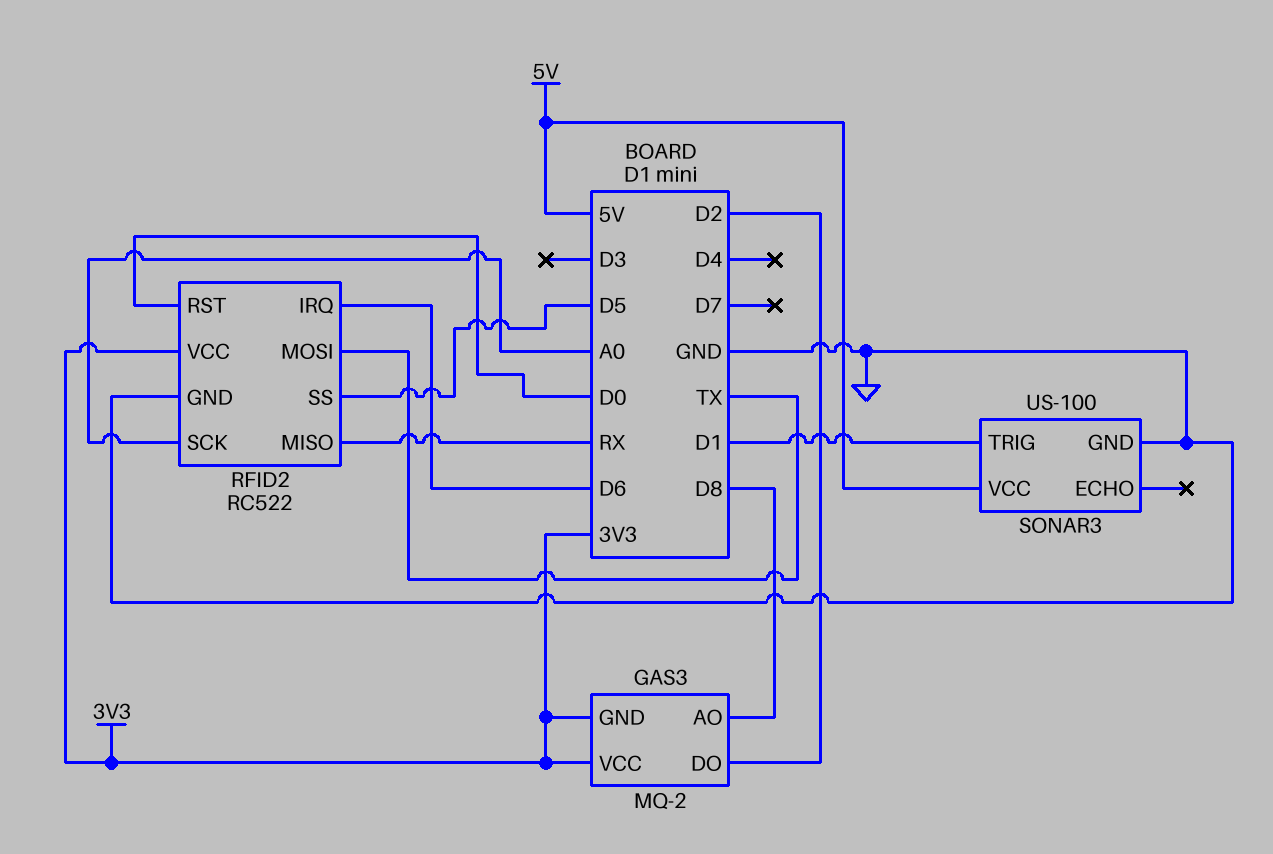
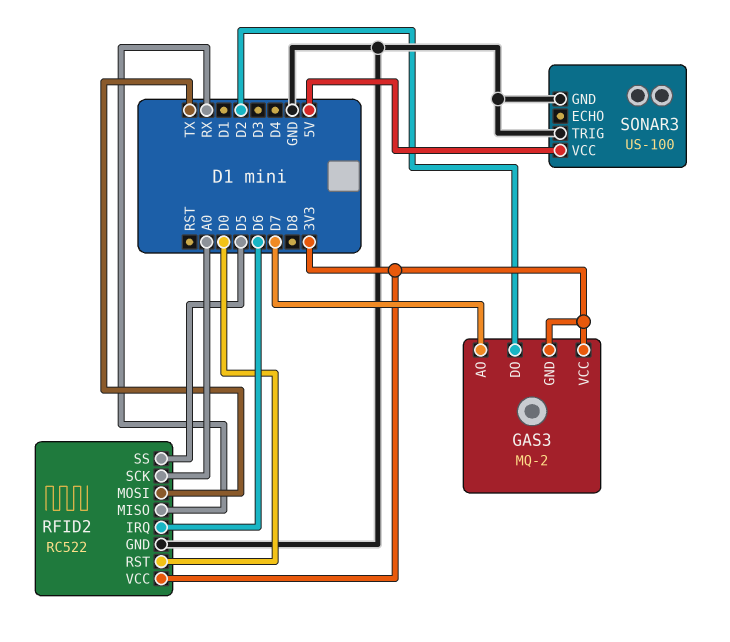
GAS3 pin AO: D8 -> D7
SONAR3 pin TRIG: D1 -> GND

